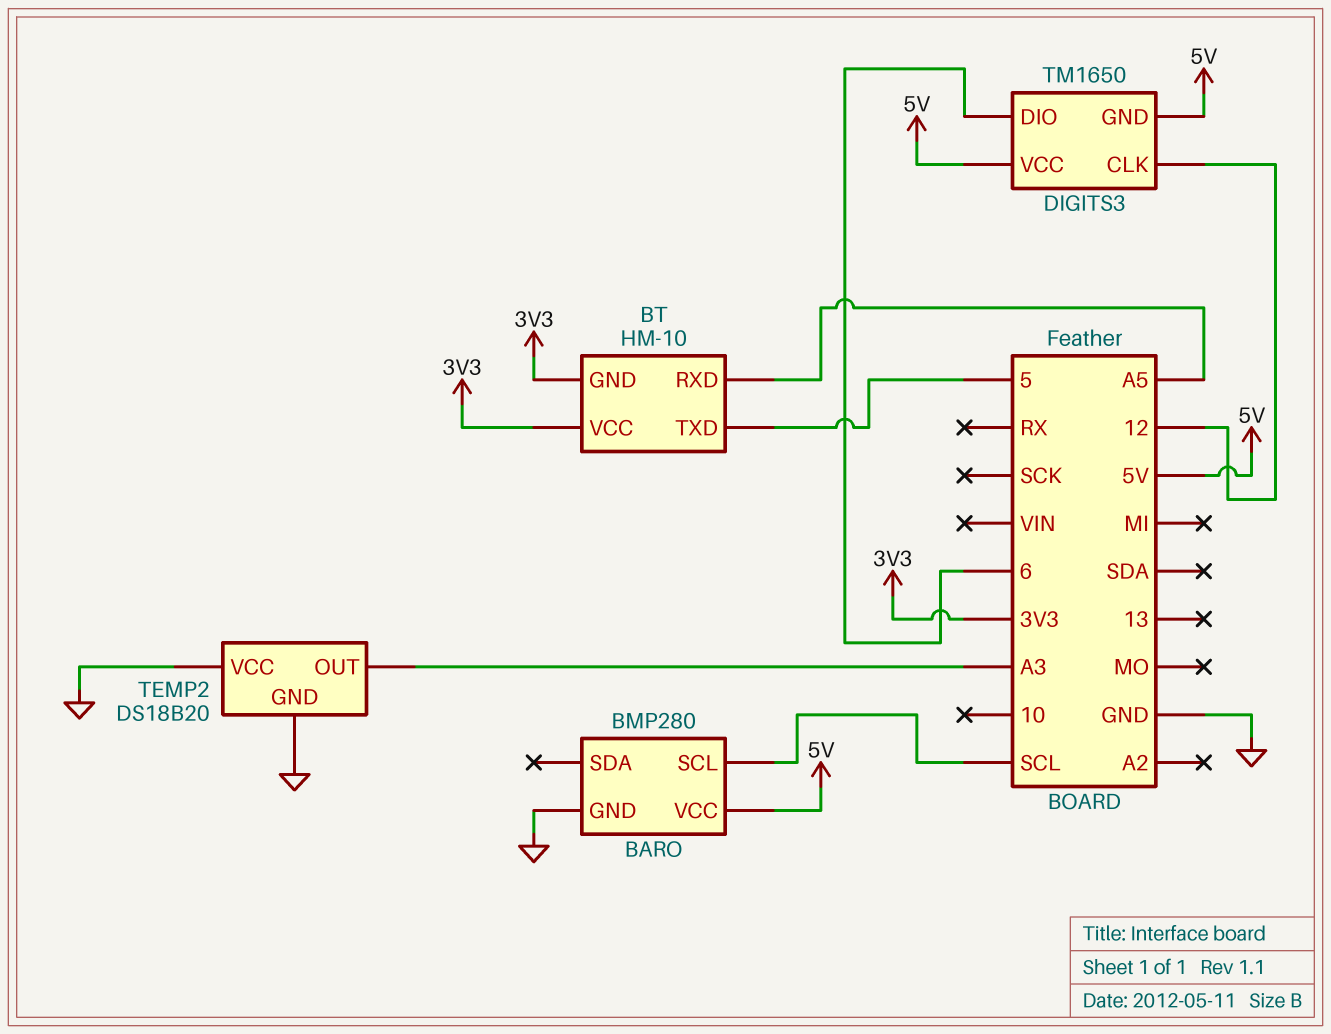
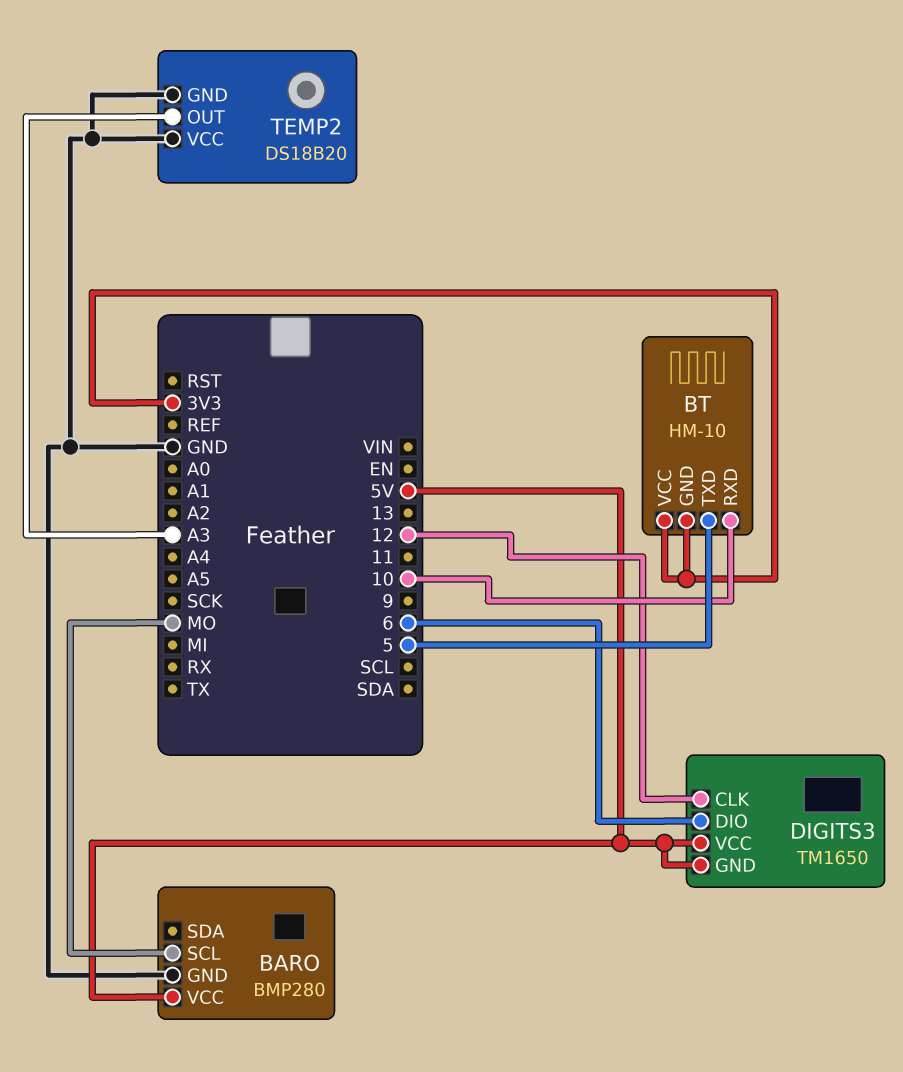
BARO pin SCL: SCL -> MO
BT pin RXD: A5 -> 10

